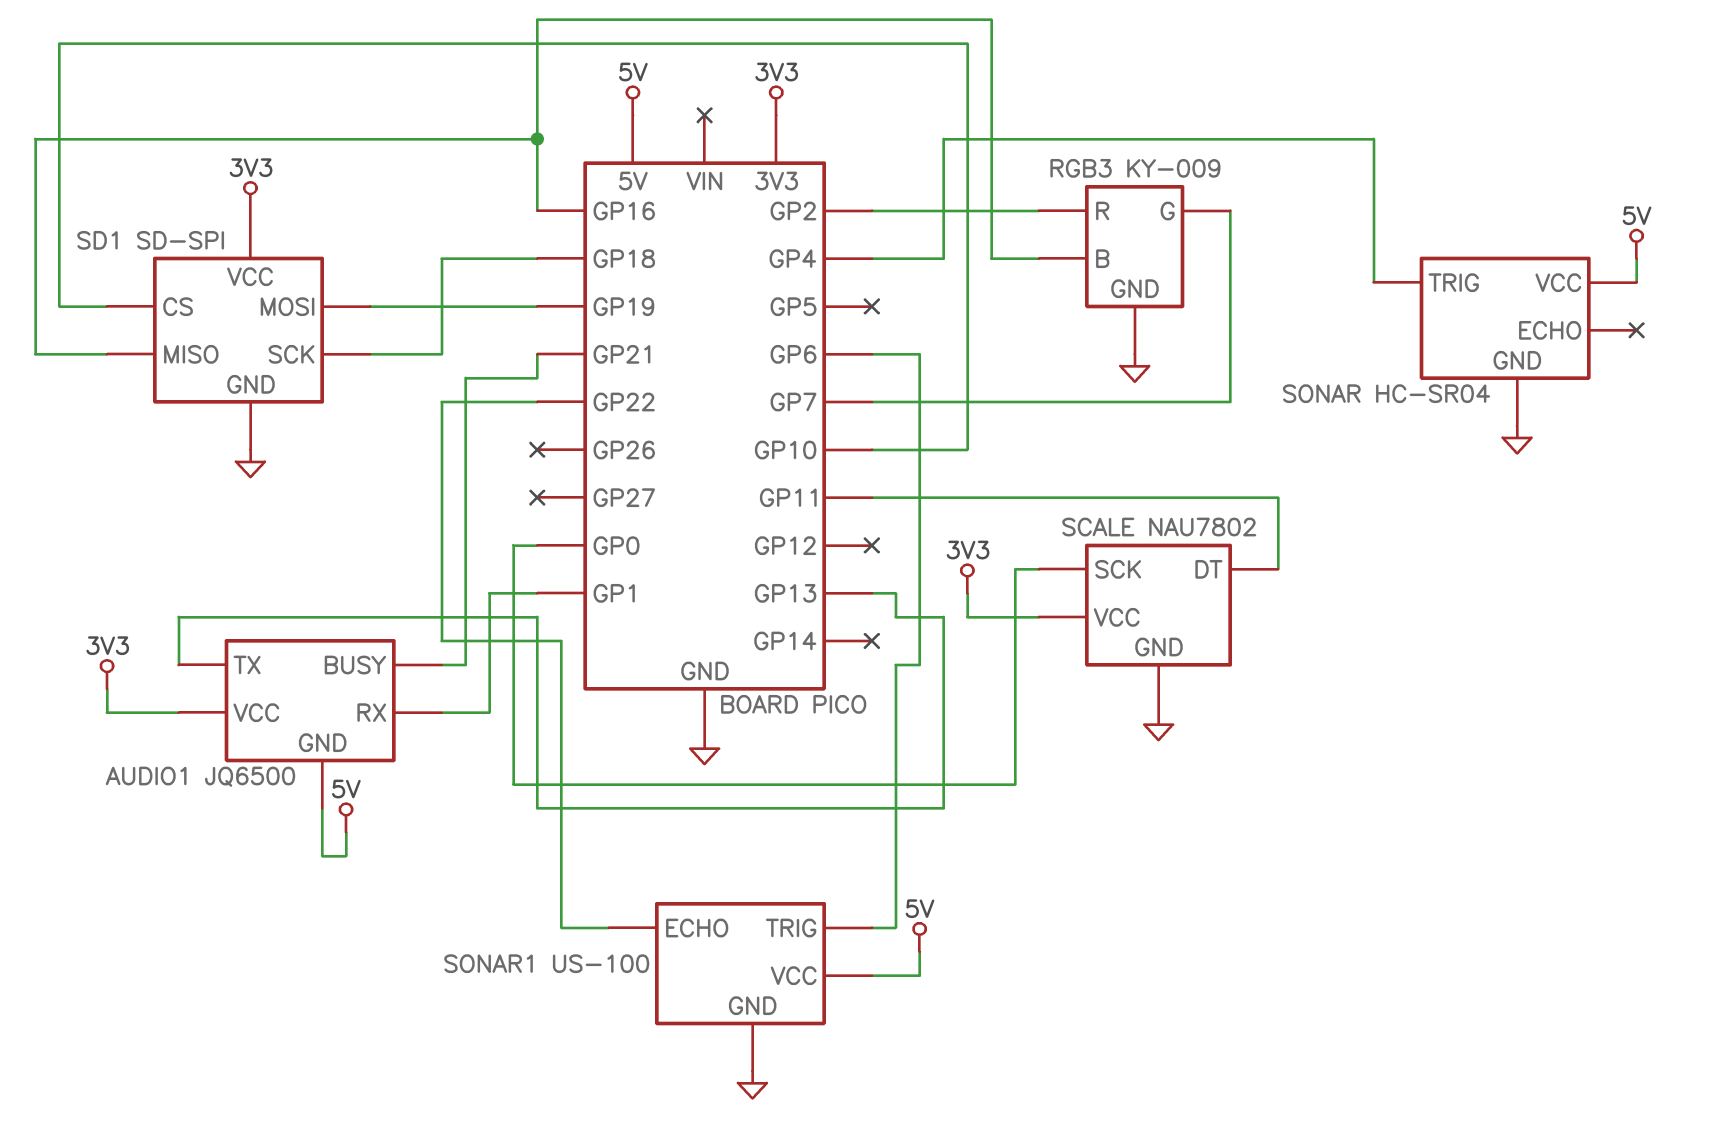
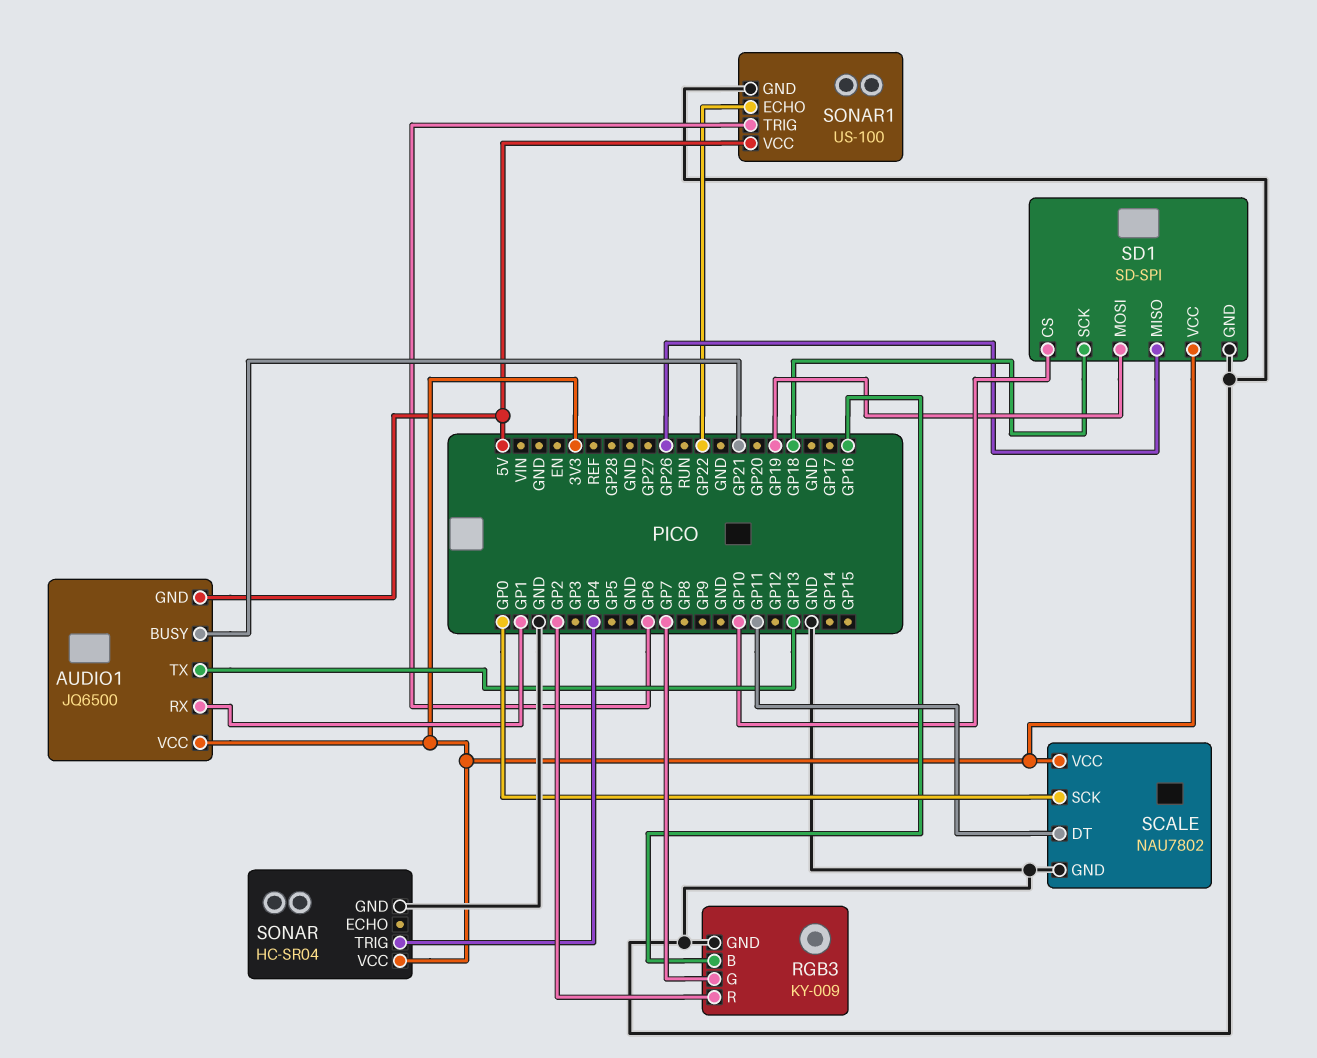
SD1 pin MISO: GP16 -> GP26
SONAR pin VCC: 5V -> 3V3

